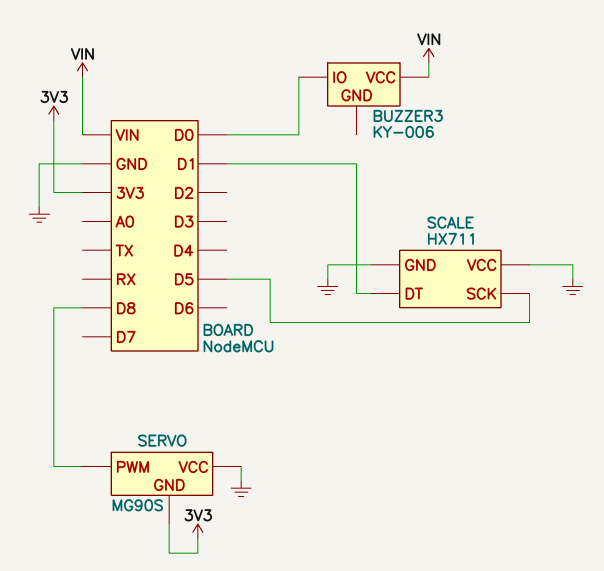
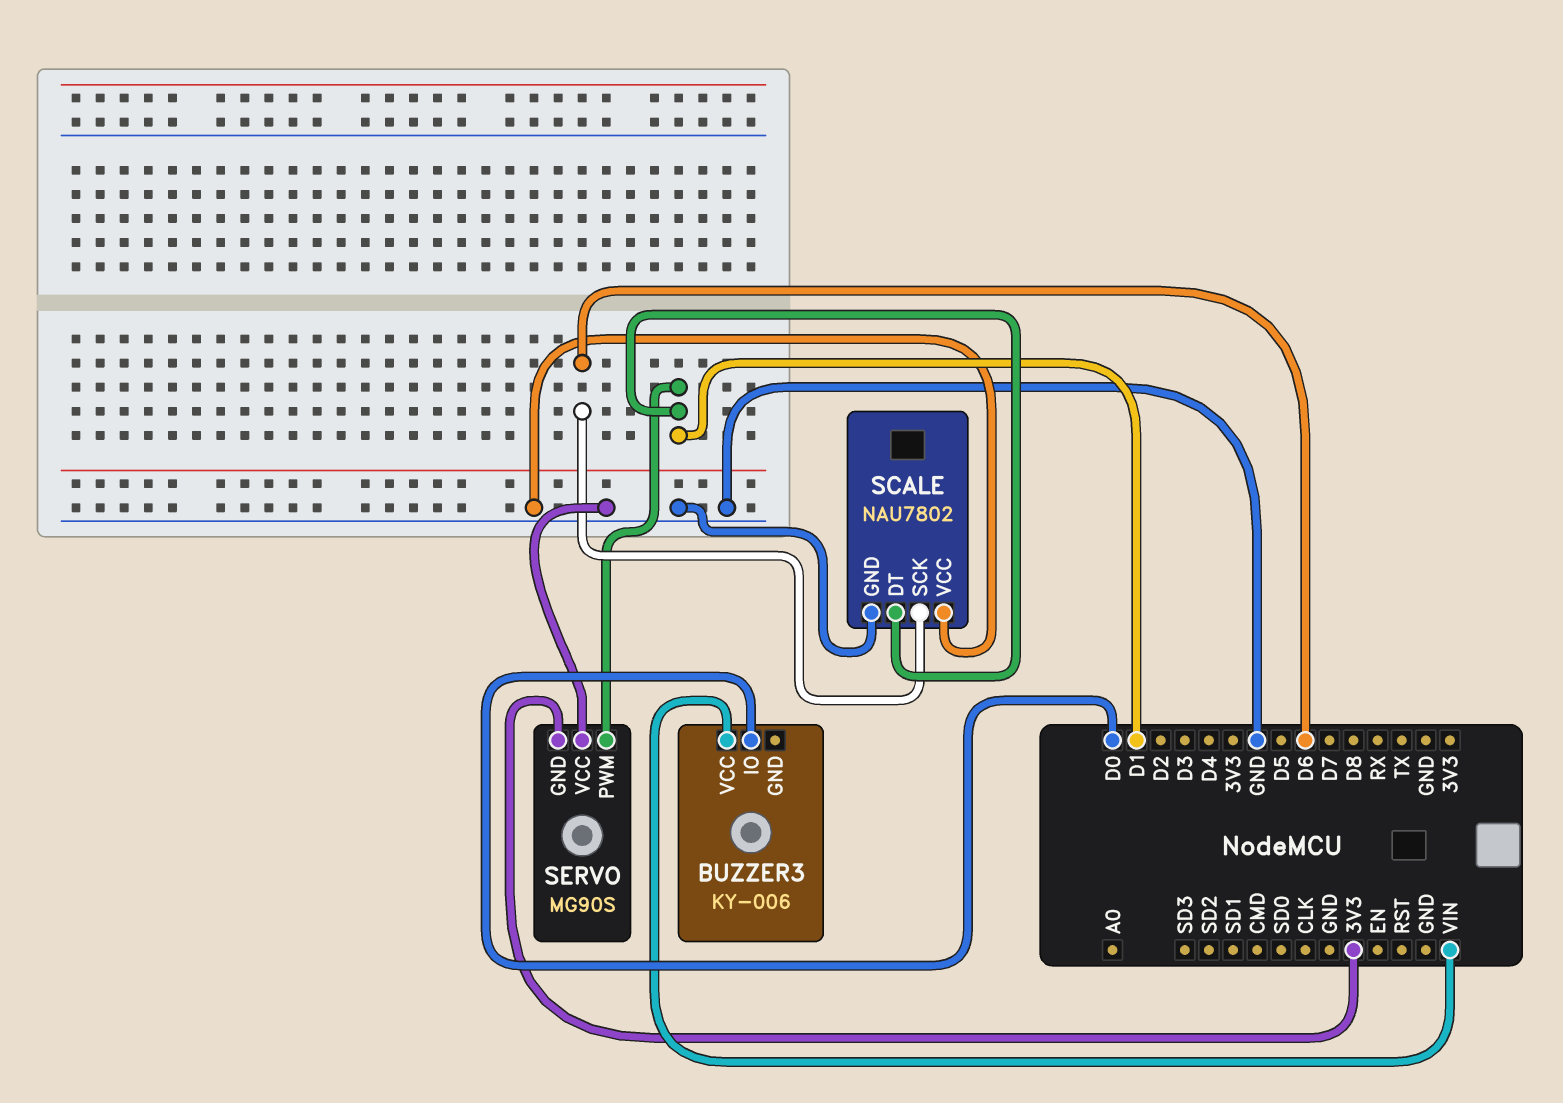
SCALE: HX711 -> NAU7802
SCALE pin SCK: D5 -> D6
SERVO pin PWM: D8 -> D1

